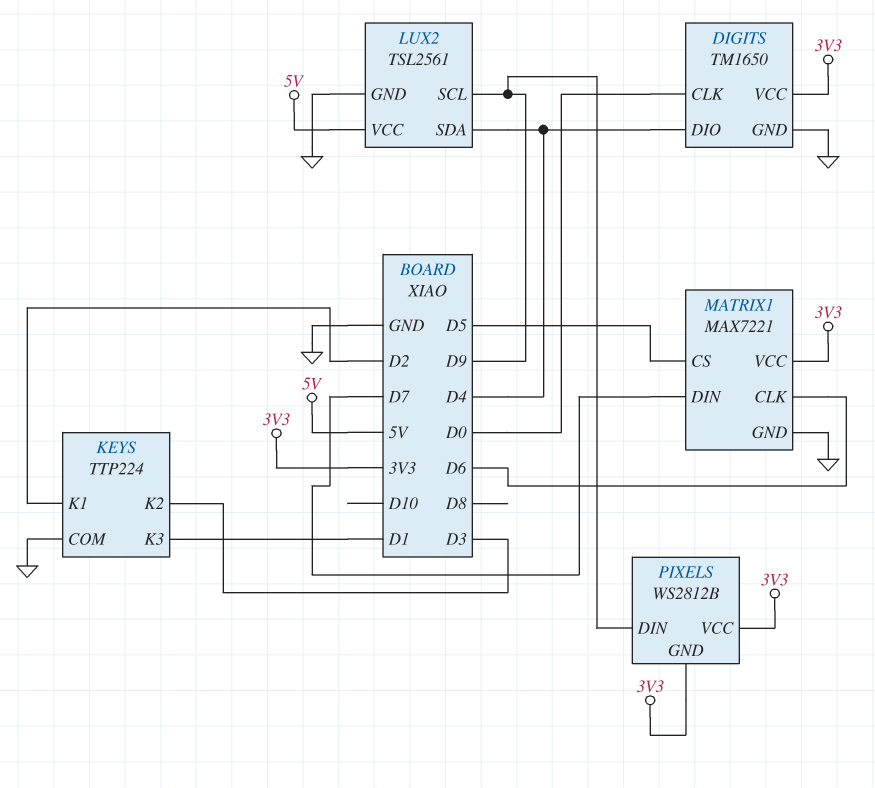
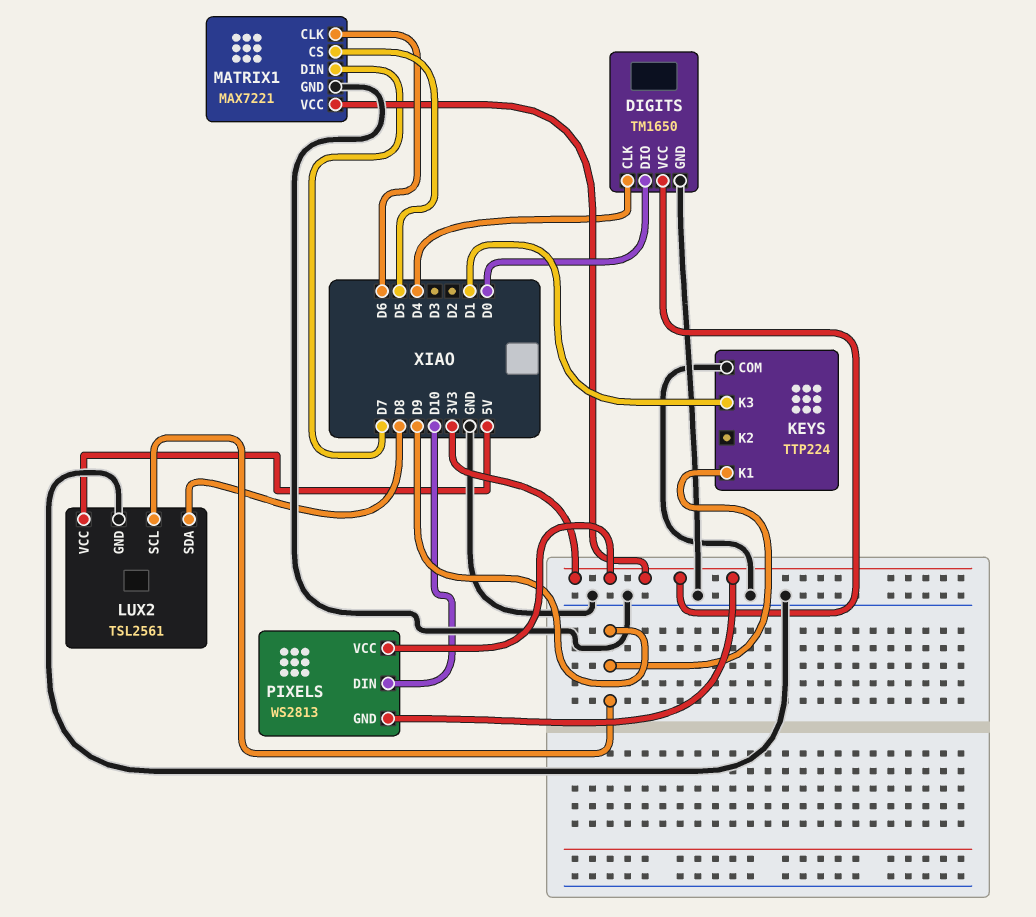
DIGITS pin CLK: D0 -> D4
DIGITS pin DIO: D4 -> D0
KEYS pin K1: D2 -> D9
KEYS pin K2: D3 -> none
LUX2 pin SDA: D4 -> D8
PIXELS: WS2812B -> WS2813
PIXELS pin DIN: D9 -> D10

